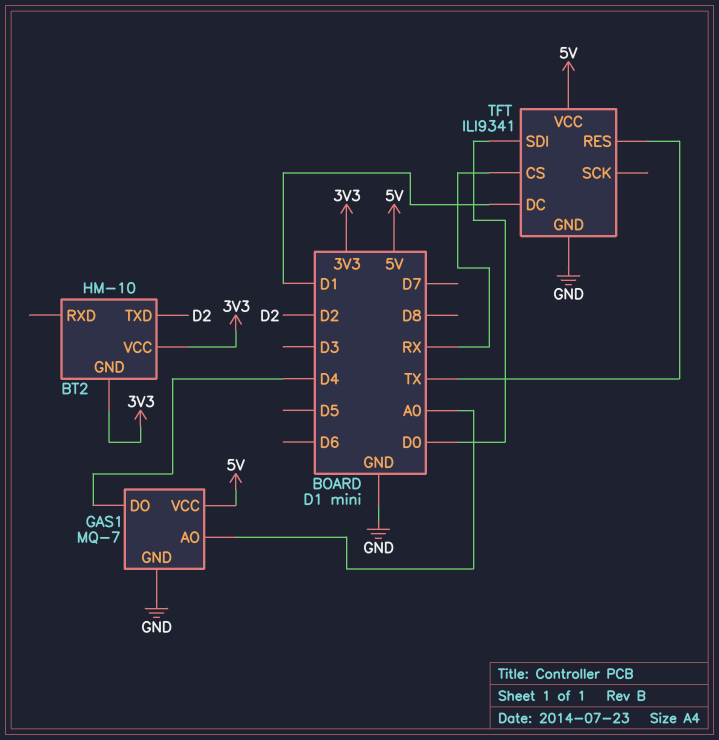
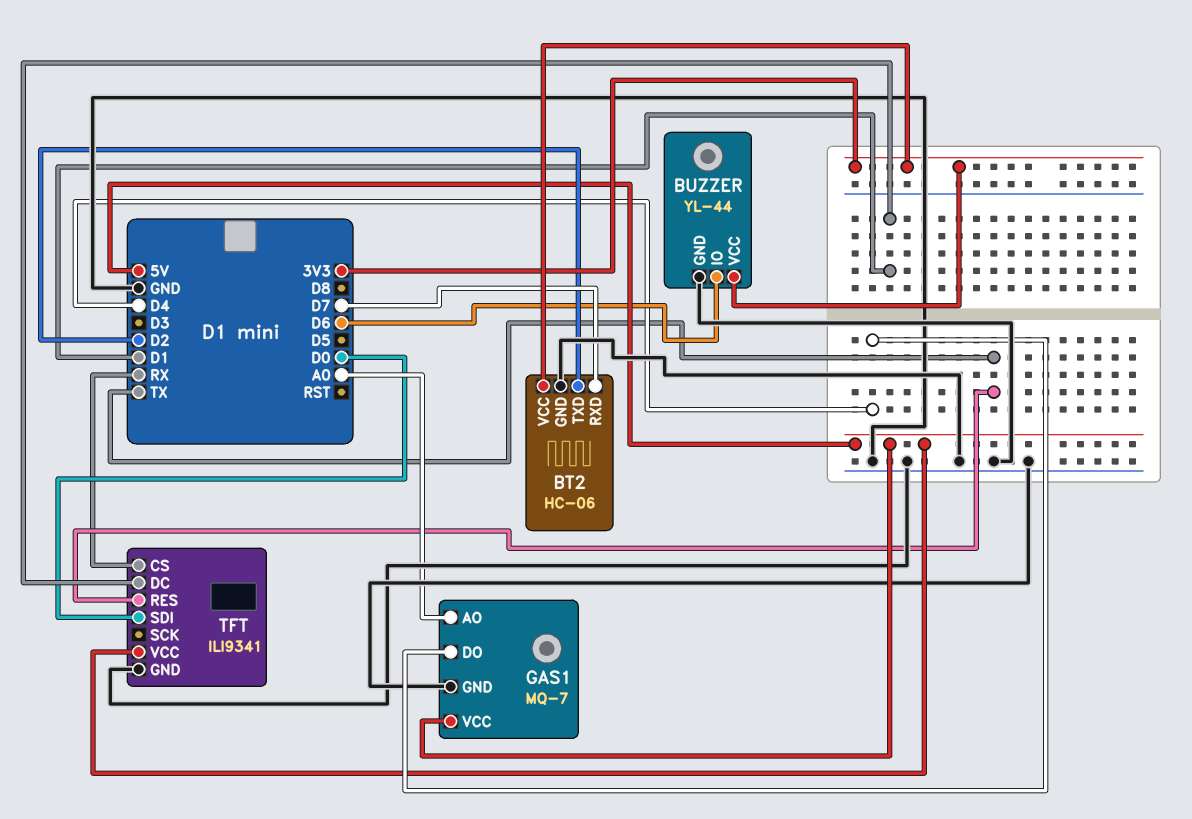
BT2: HM-10 -> HC-06
BT2 pin GND: 3V3 -> GND
BT2 pin RXD: none -> D7
BUZZER: none -> YL-44
BUZZER pin GND: none -> GND
BUZZER pin IO: none -> D6
BUZZER pin VCC: none -> 3V3

